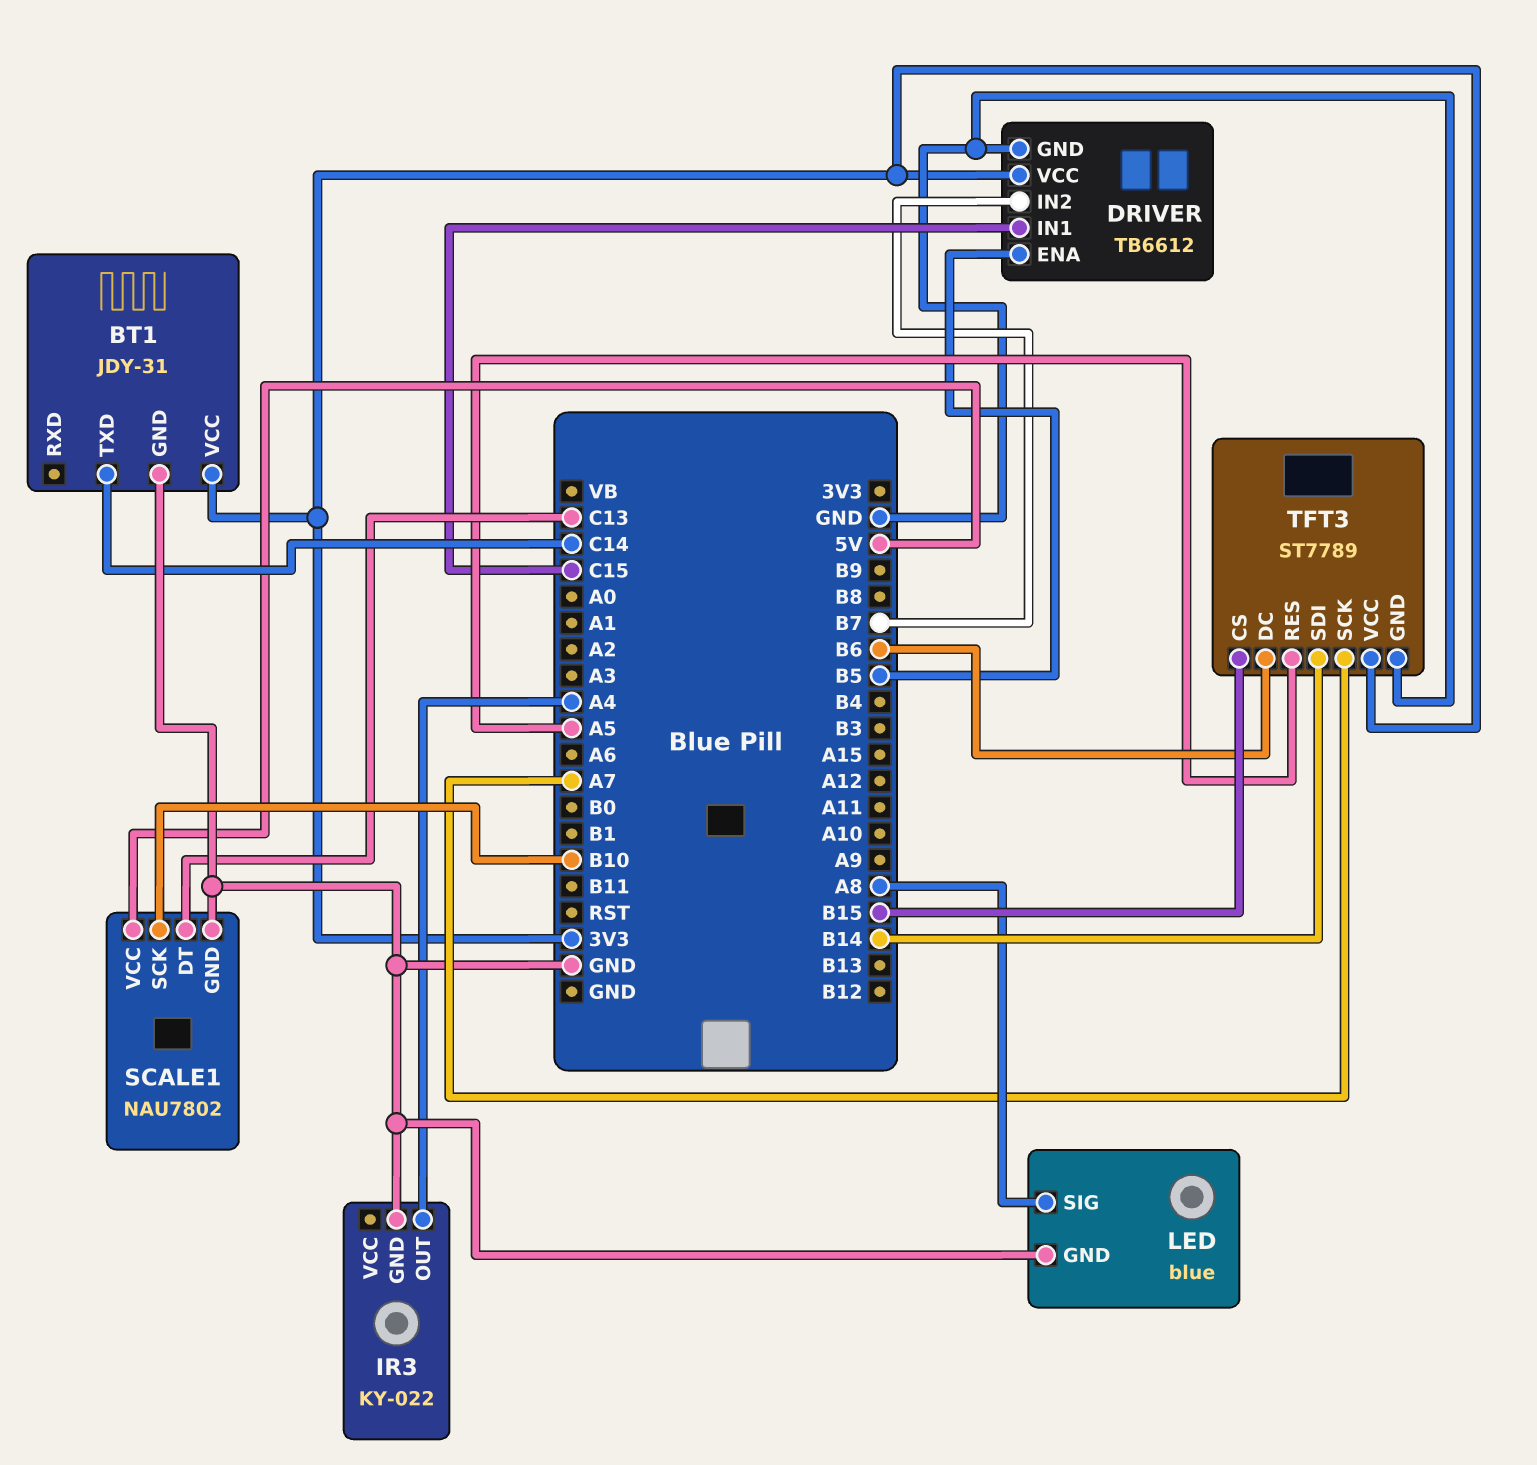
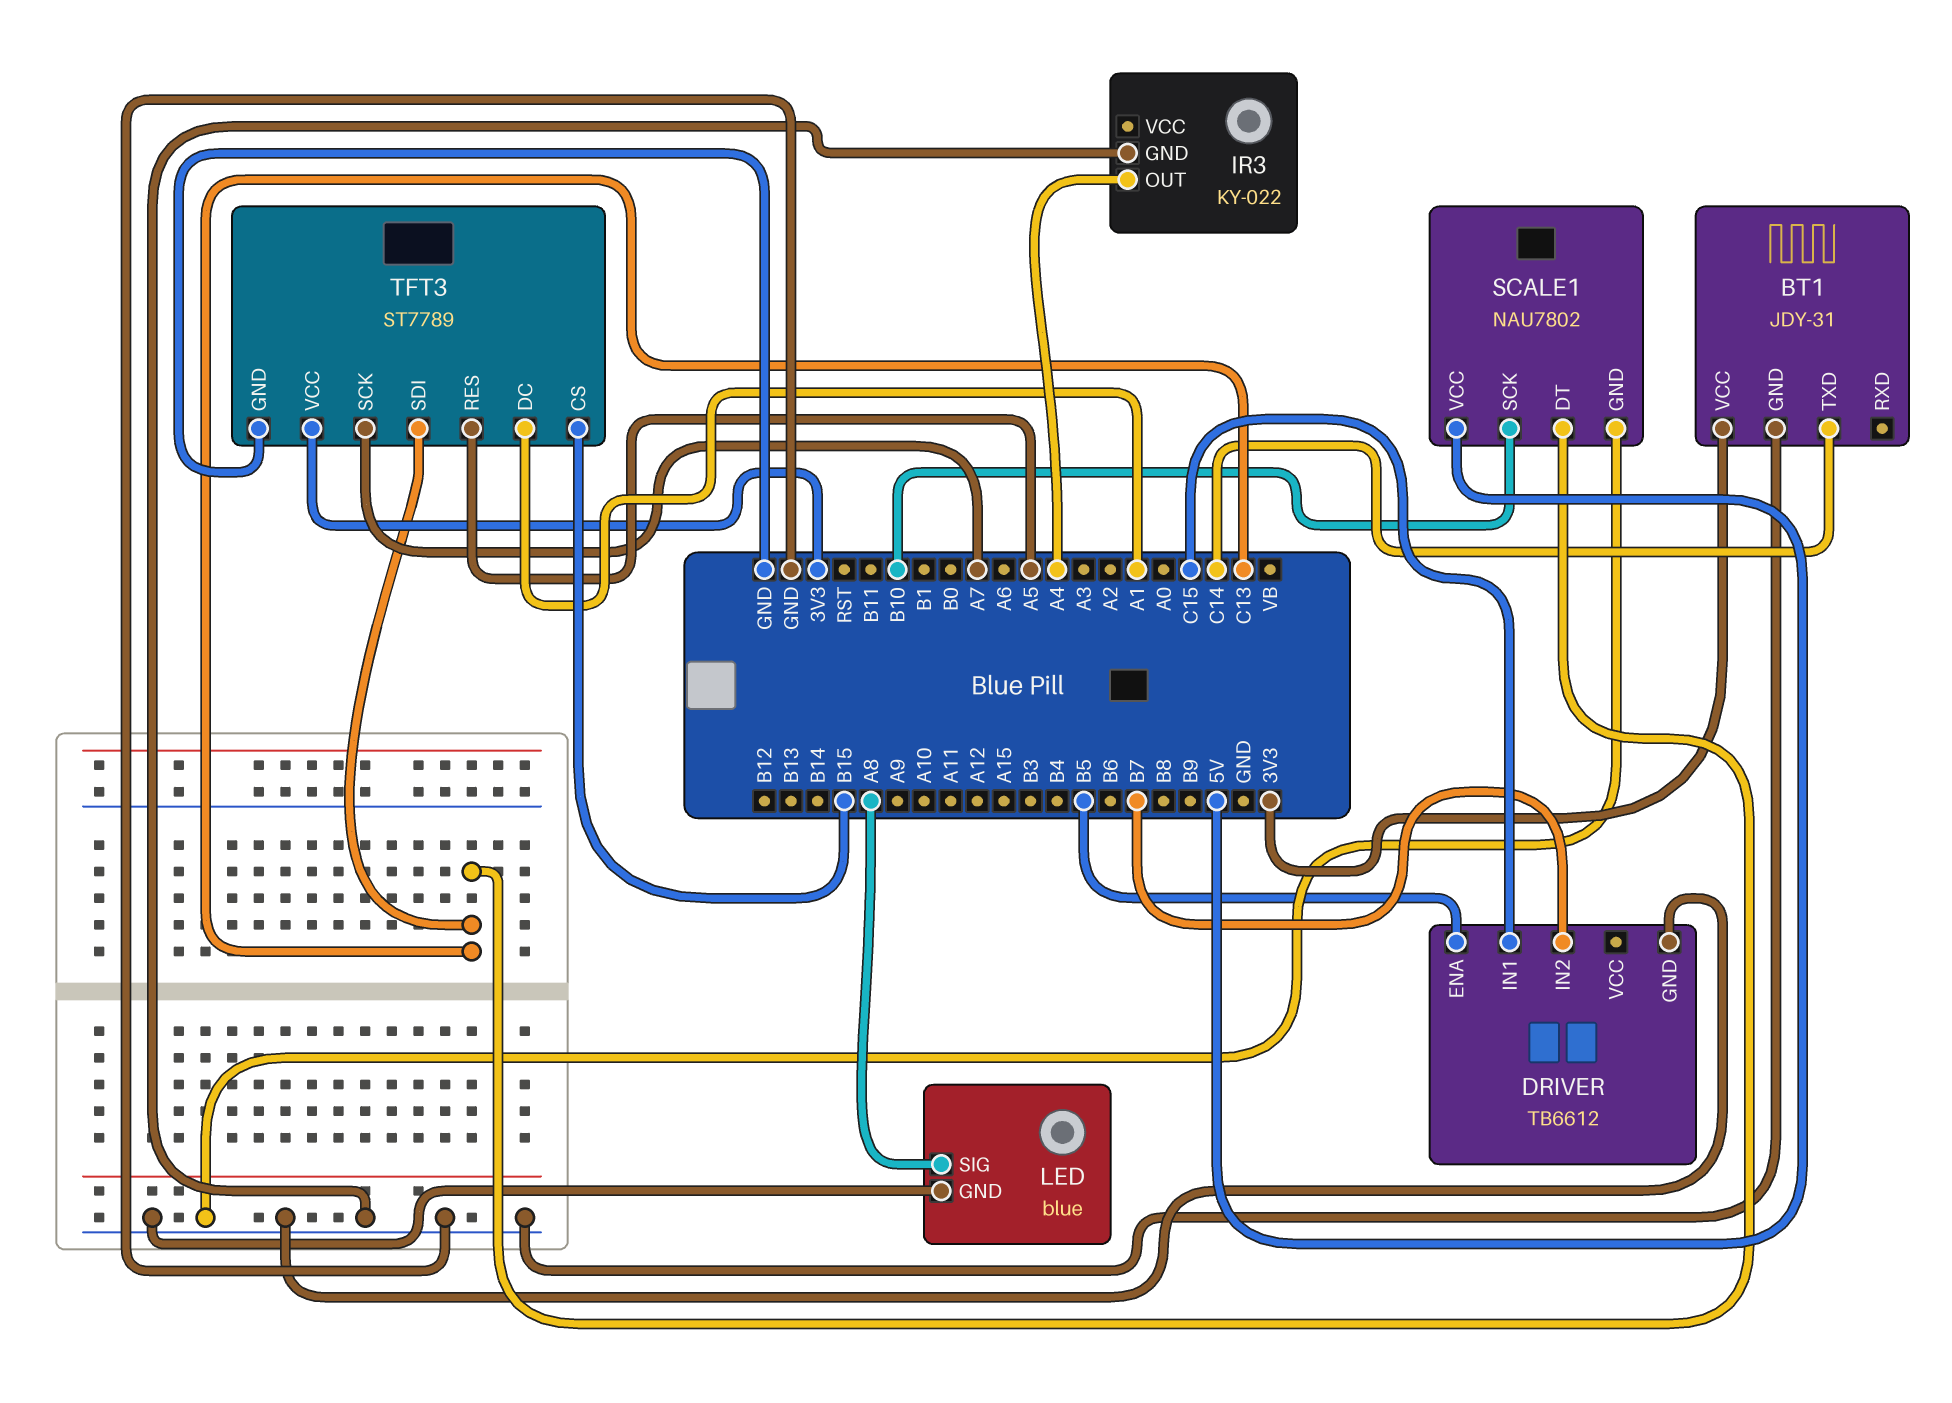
DRIVER pin VCC: 3V3 -> none
TFT3 pin DC: B6 -> A1
TFT3 pin SDI: B14 -> C13

